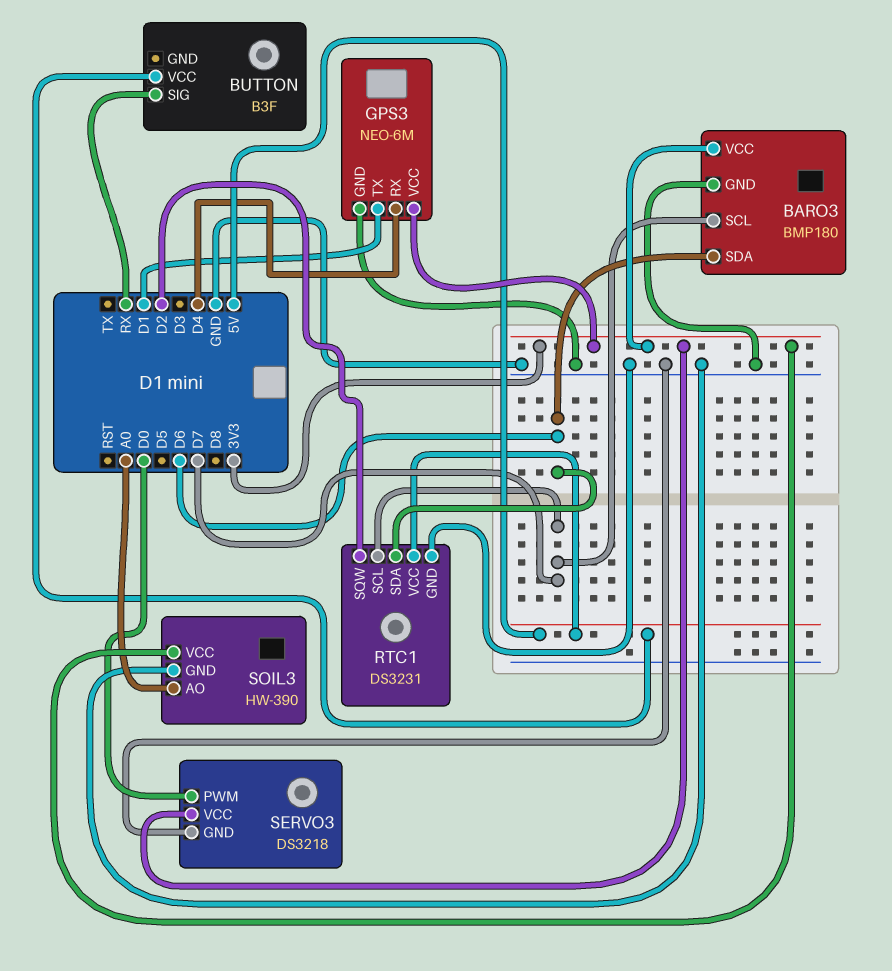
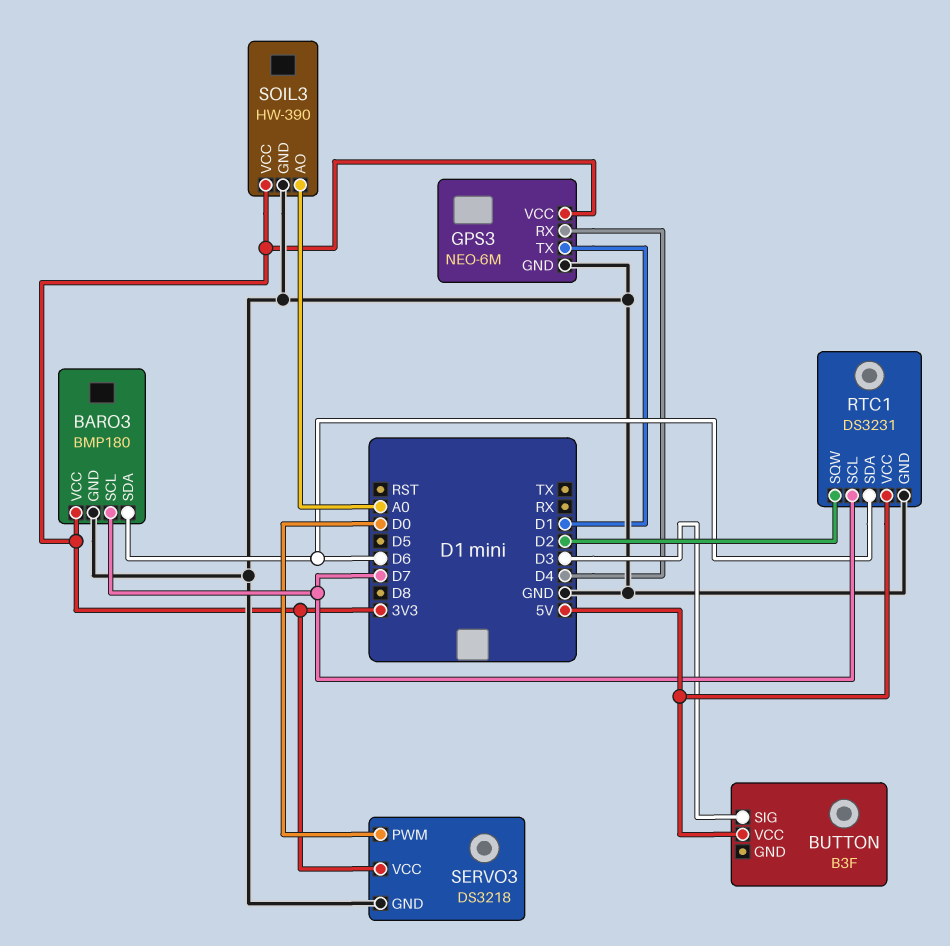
BUTTON pin SIG: RX -> D3

